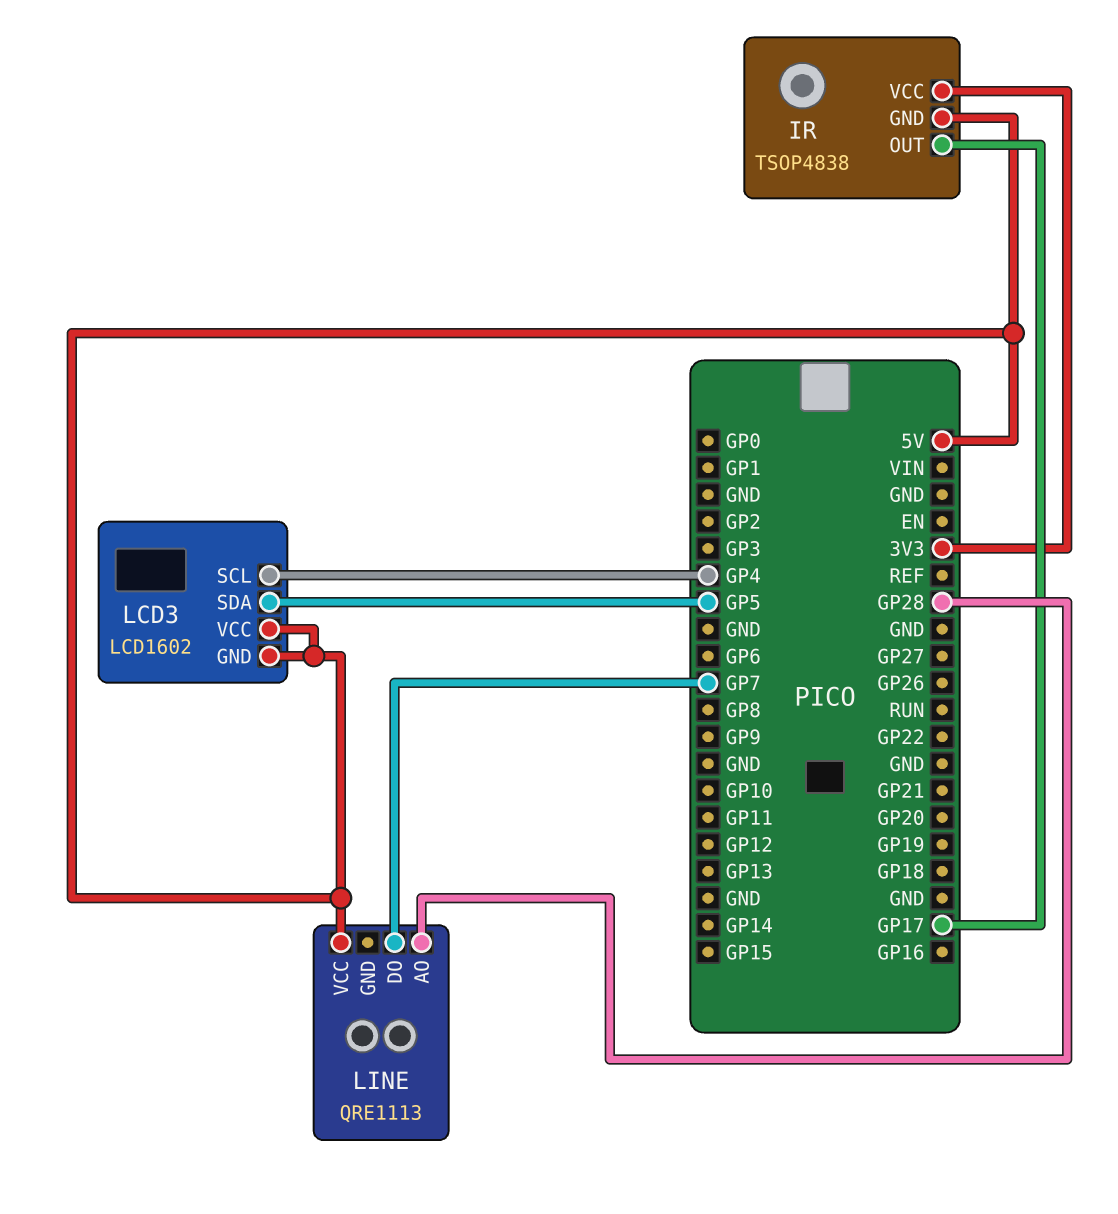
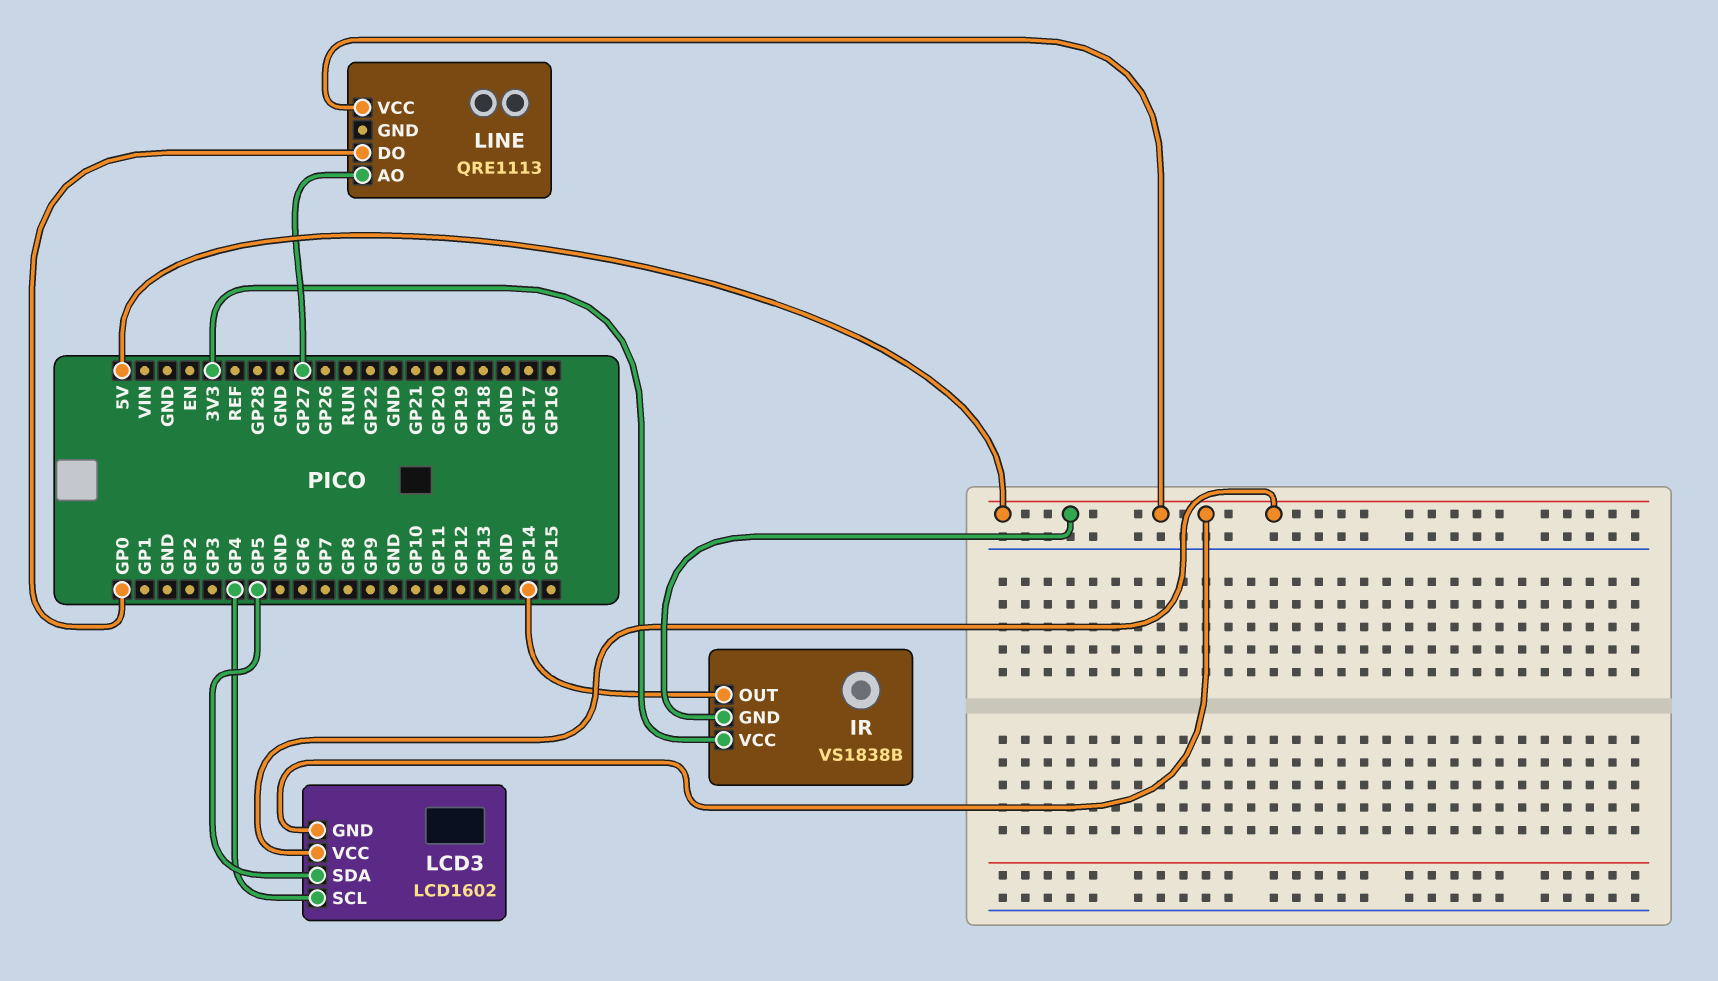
IR: TSOP4838 -> VS1838B
IR pin OUT: GP17 -> GP14
LINE pin AO: GP28 -> GP27
LINE pin DO: GP7 -> GP0

